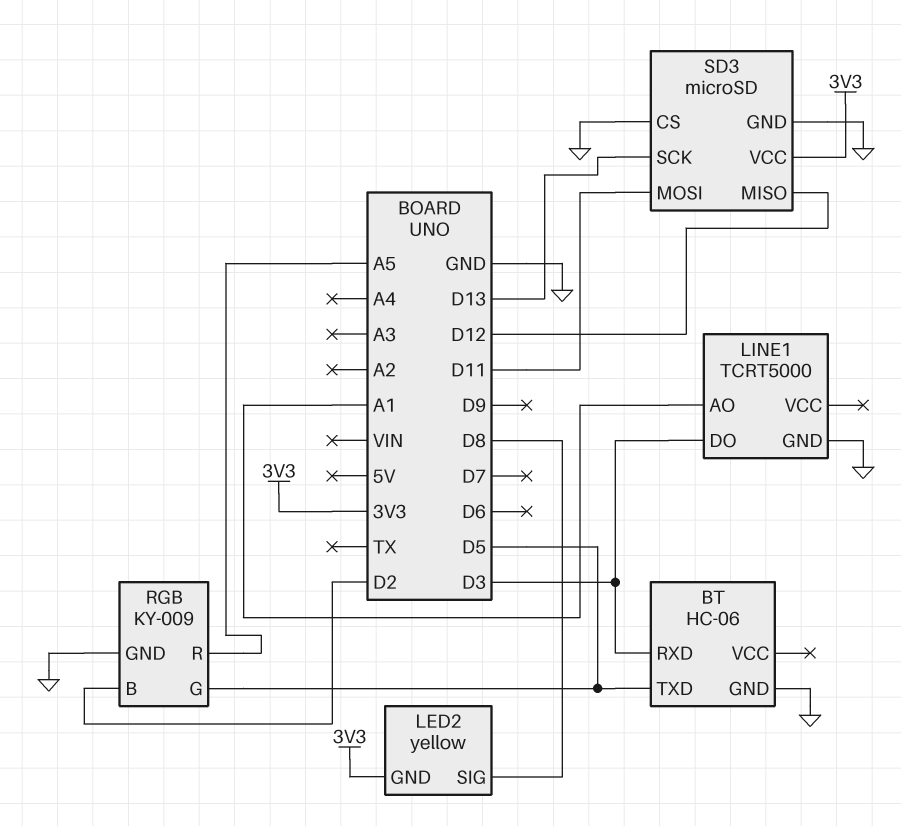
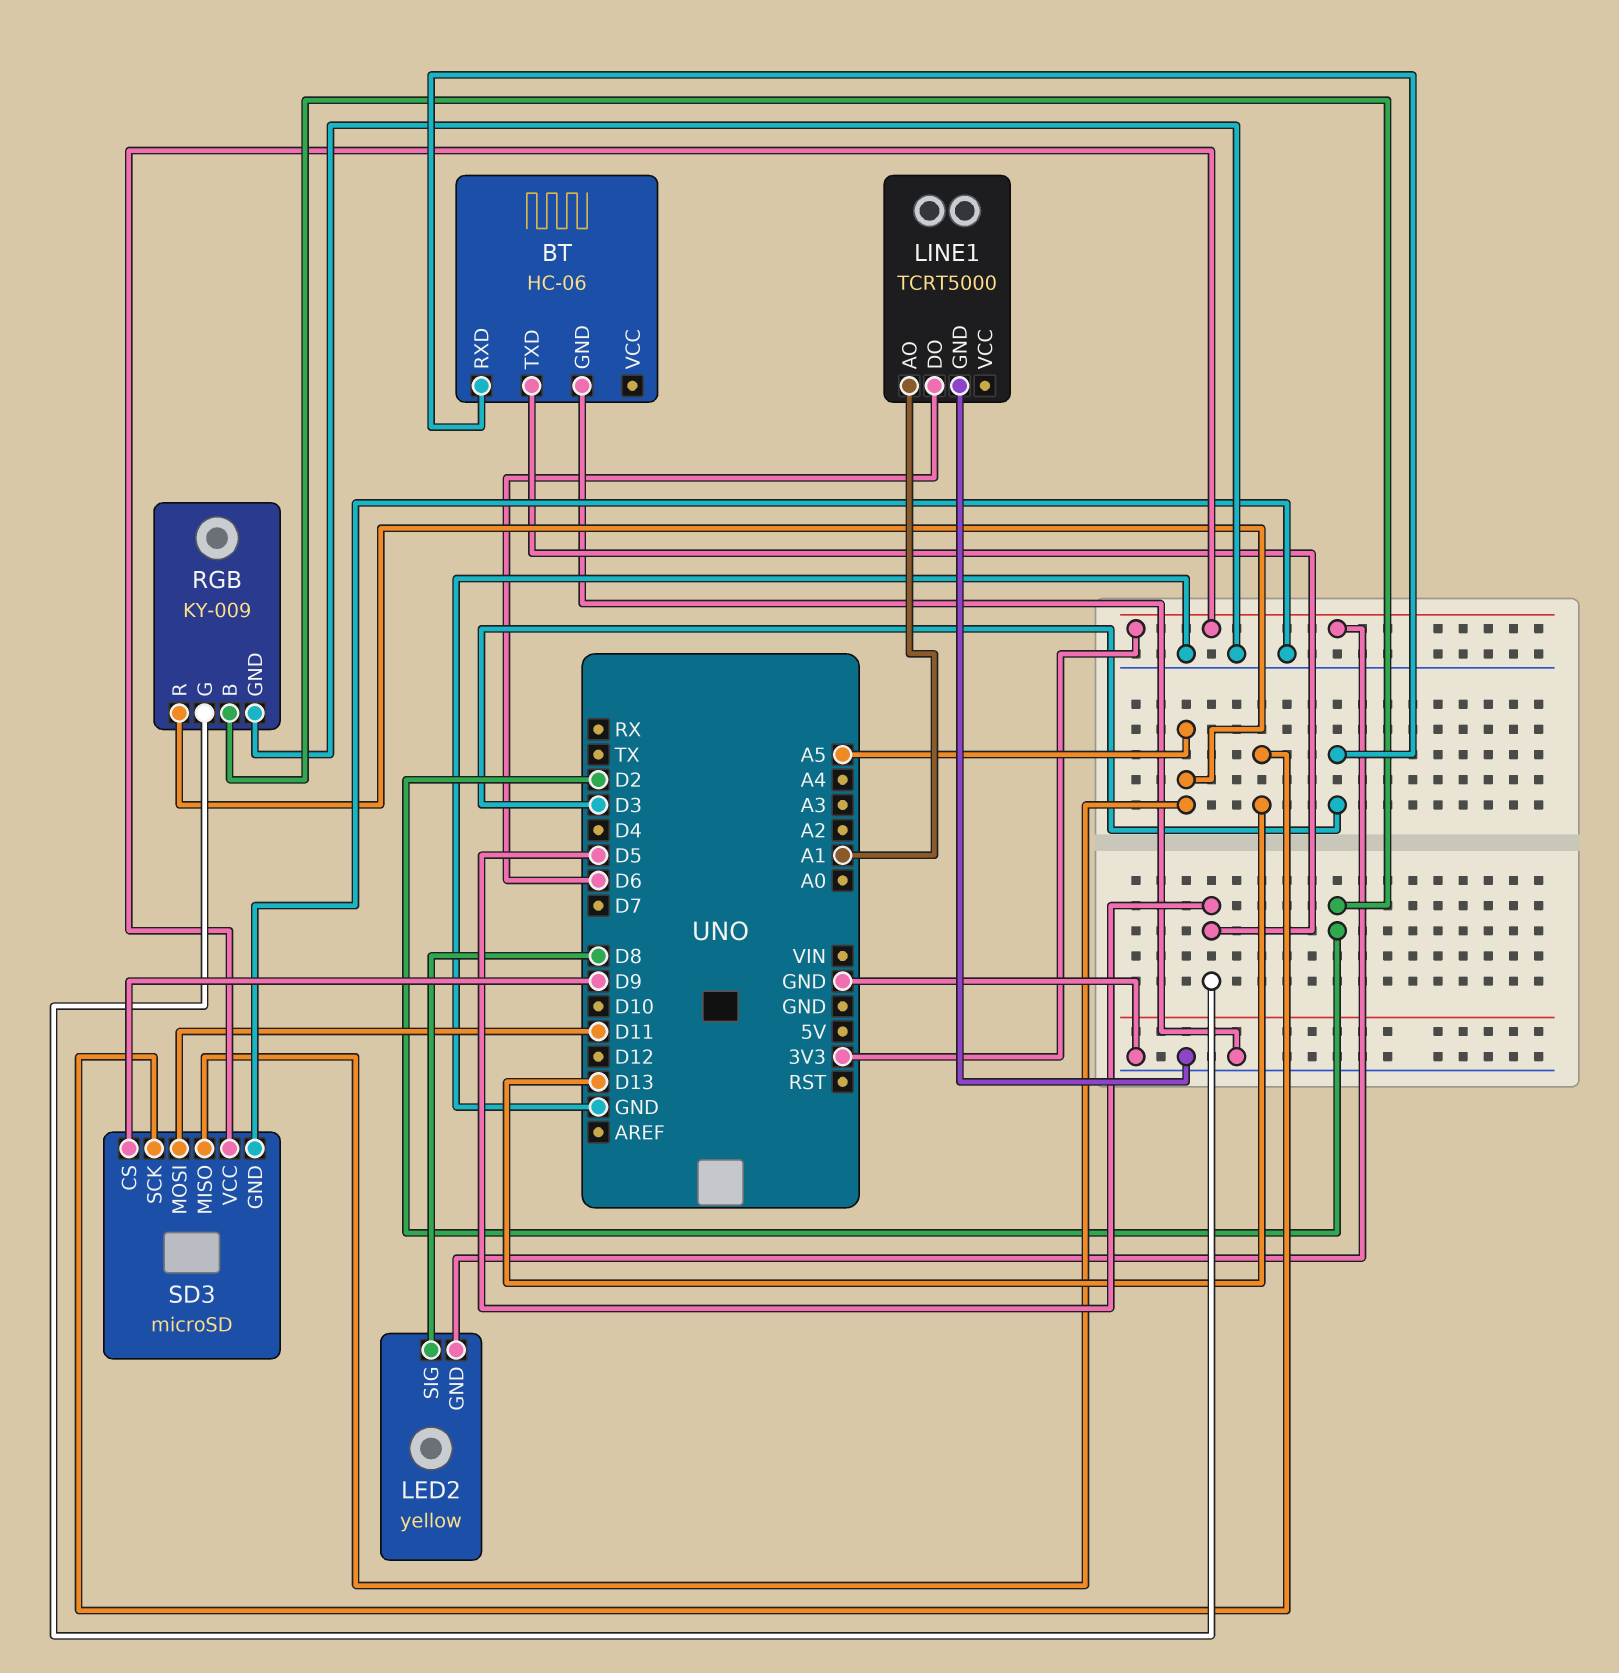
LINE1 pin DO: D3 -> D6
SD3 pin CS: GND -> D9
SD3 pin MISO: D12 -> A5

